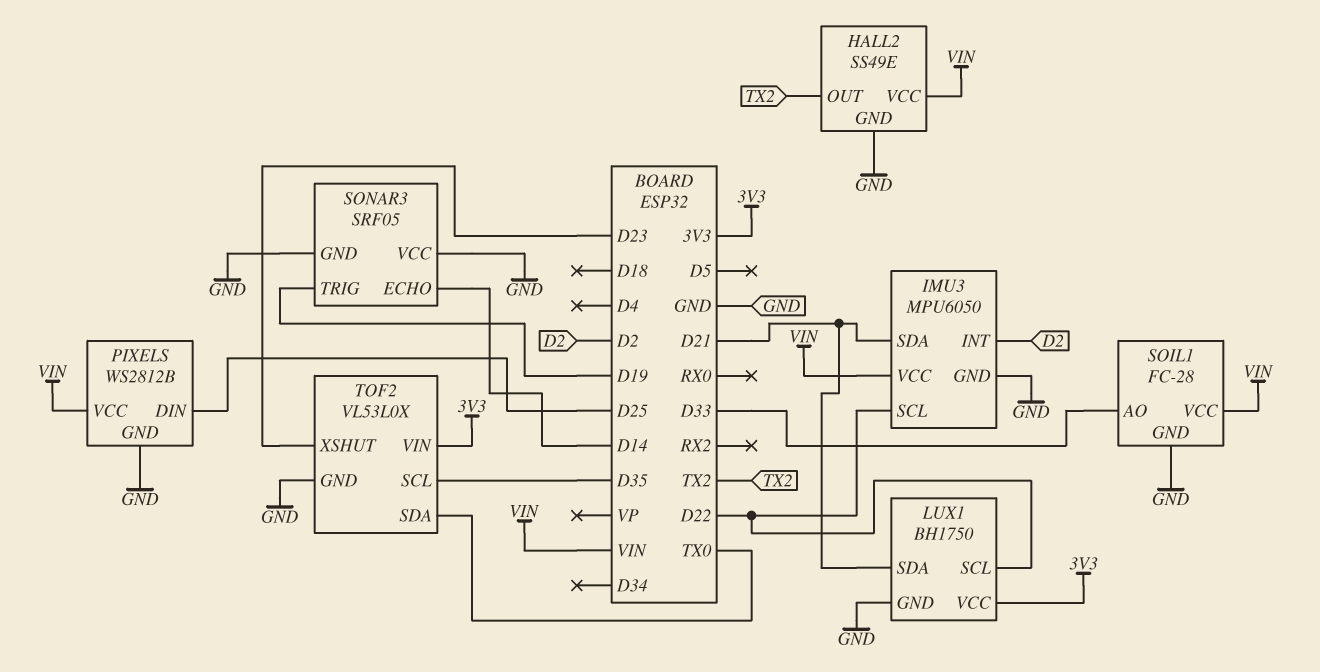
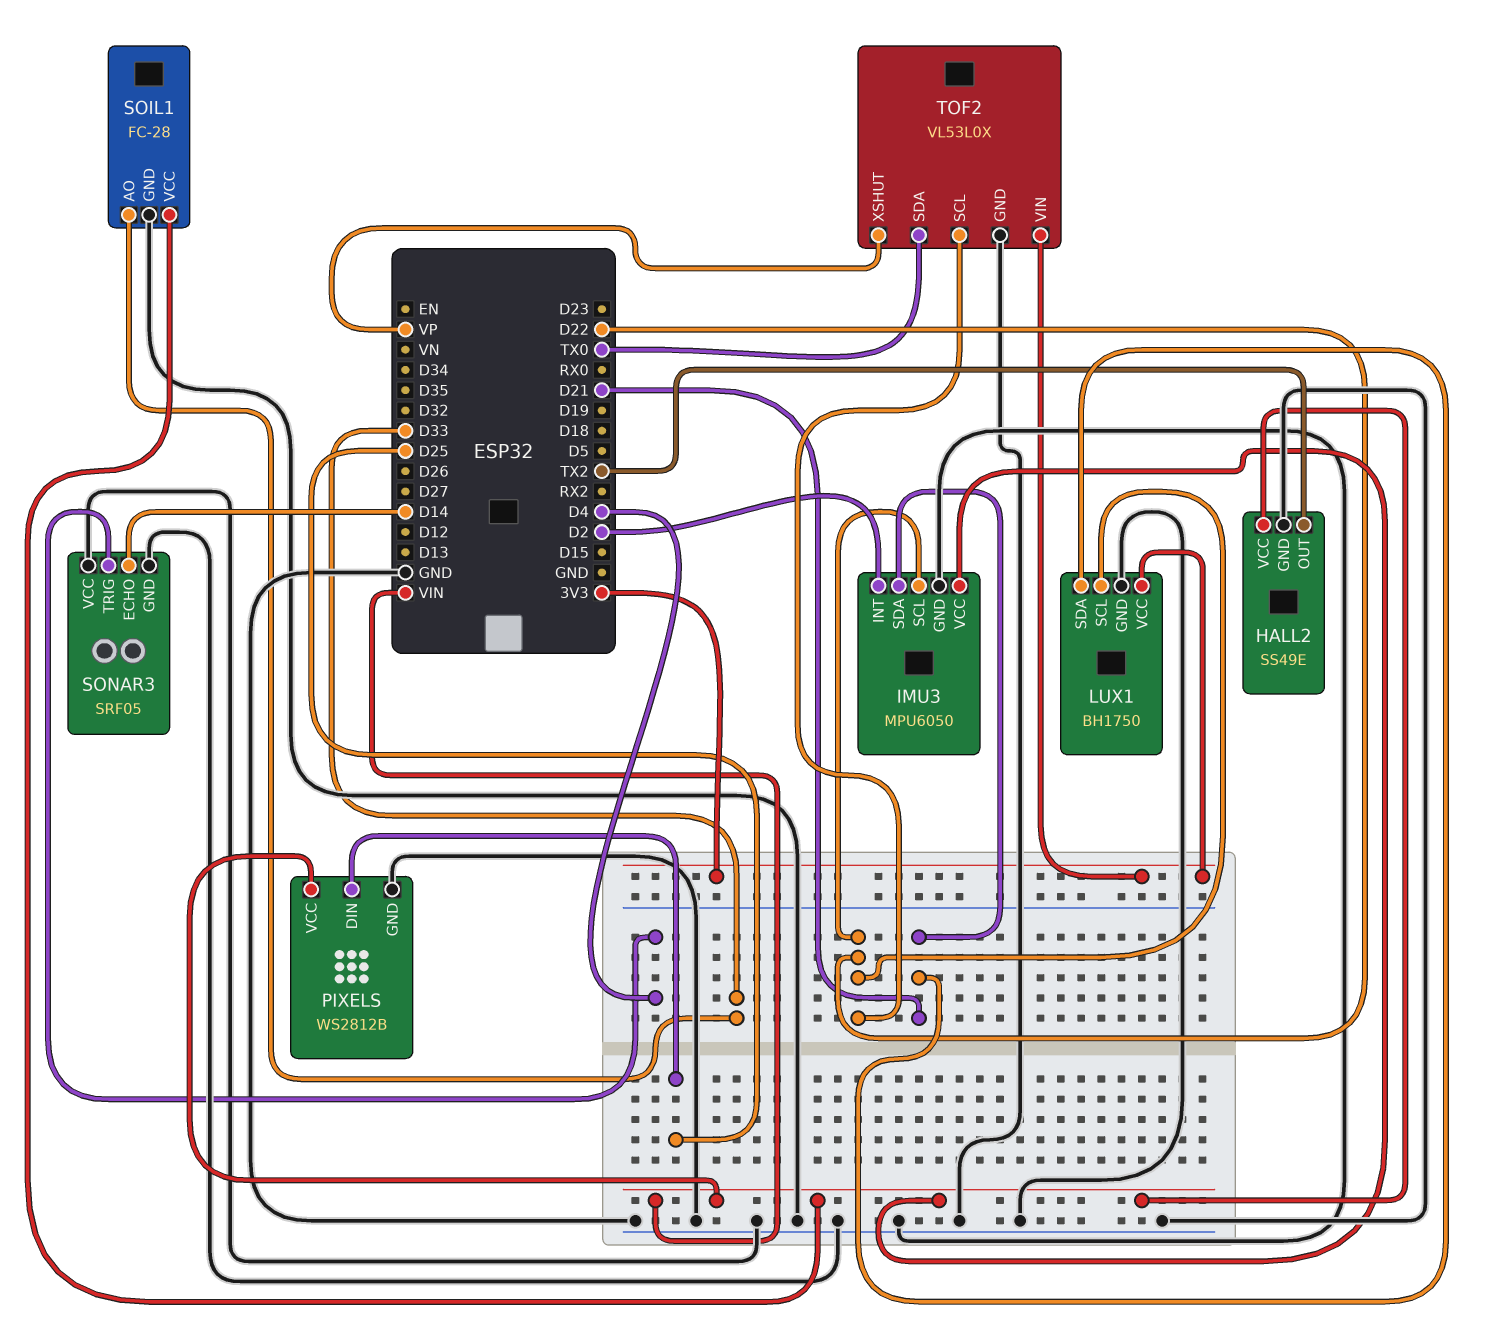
SONAR3 pin TRIG: D19 -> D4
TOF2 pin SCL: D35 -> D22
TOF2 pin XSHUT: D23 -> VP

